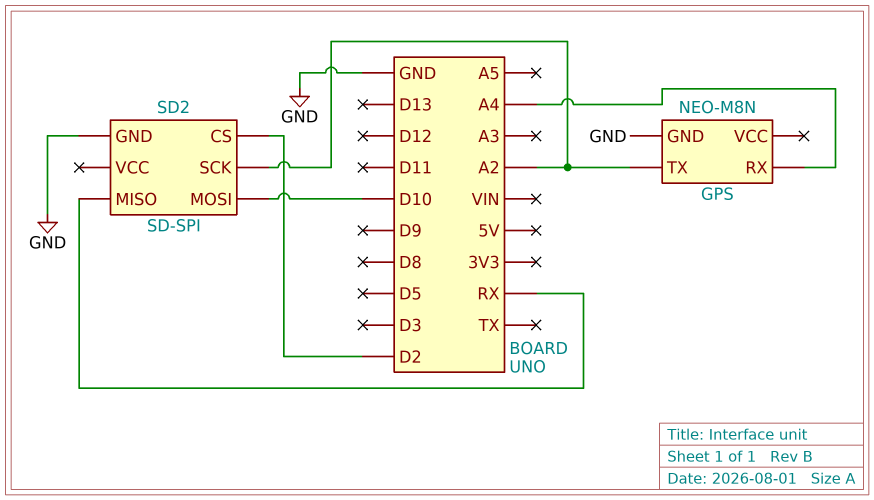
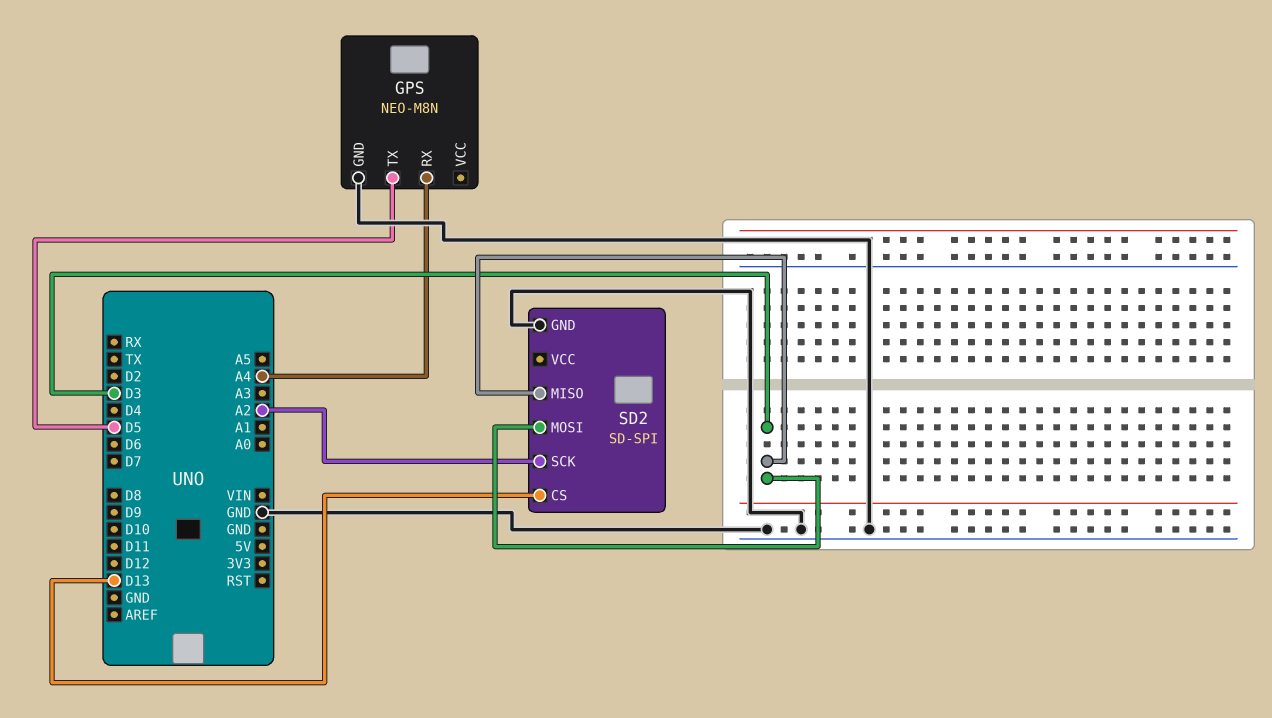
GPS pin TX: A2 -> D5
SD2 pin CS: D2 -> D13
SD2 pin MISO: RX -> D3
SD2 pin MOSI: D10 -> D3

